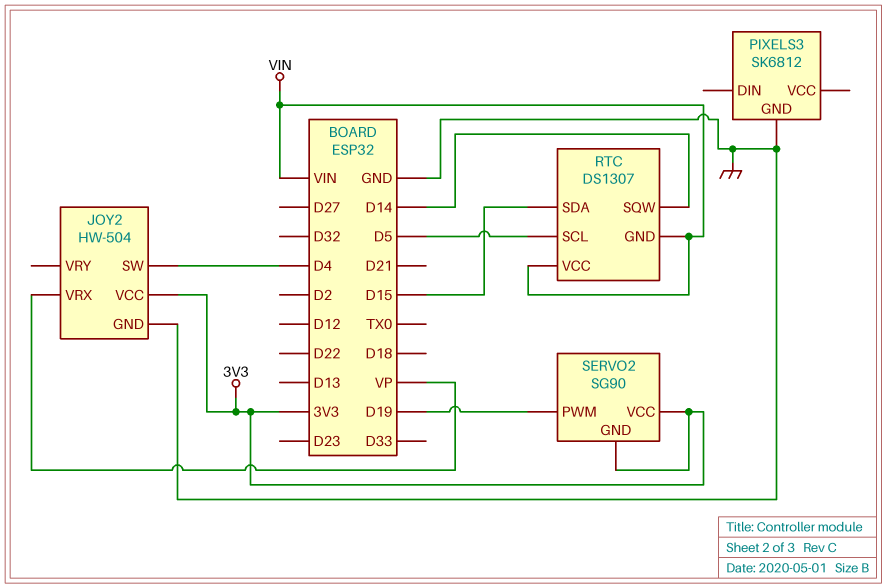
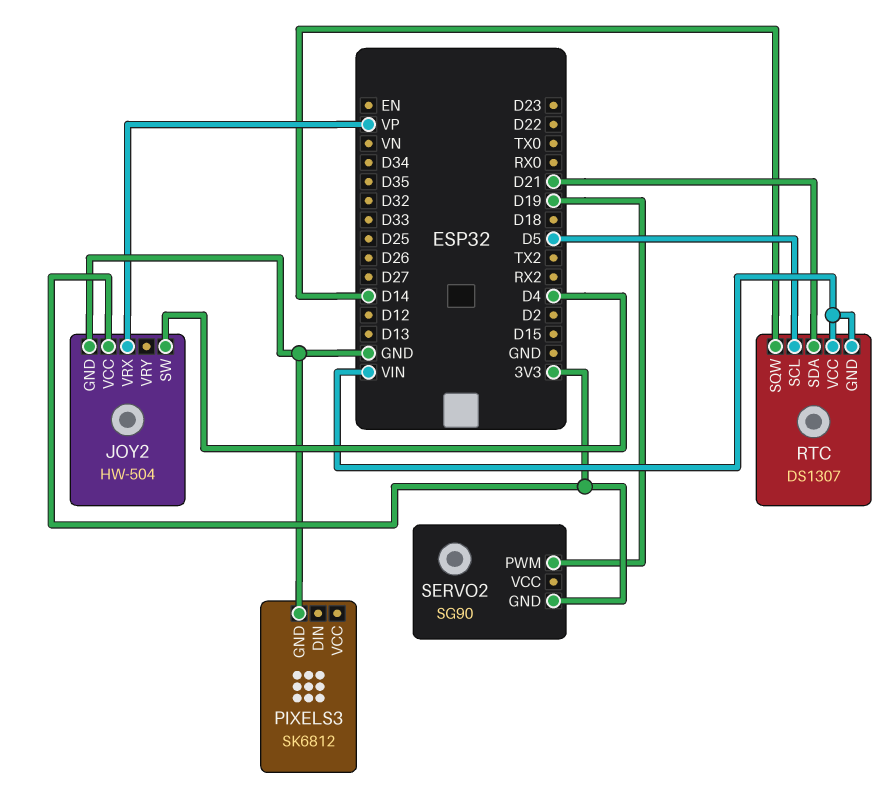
RTC pin SDA: D15 -> D21
SERVO2 pin VCC: 3V3 -> none

